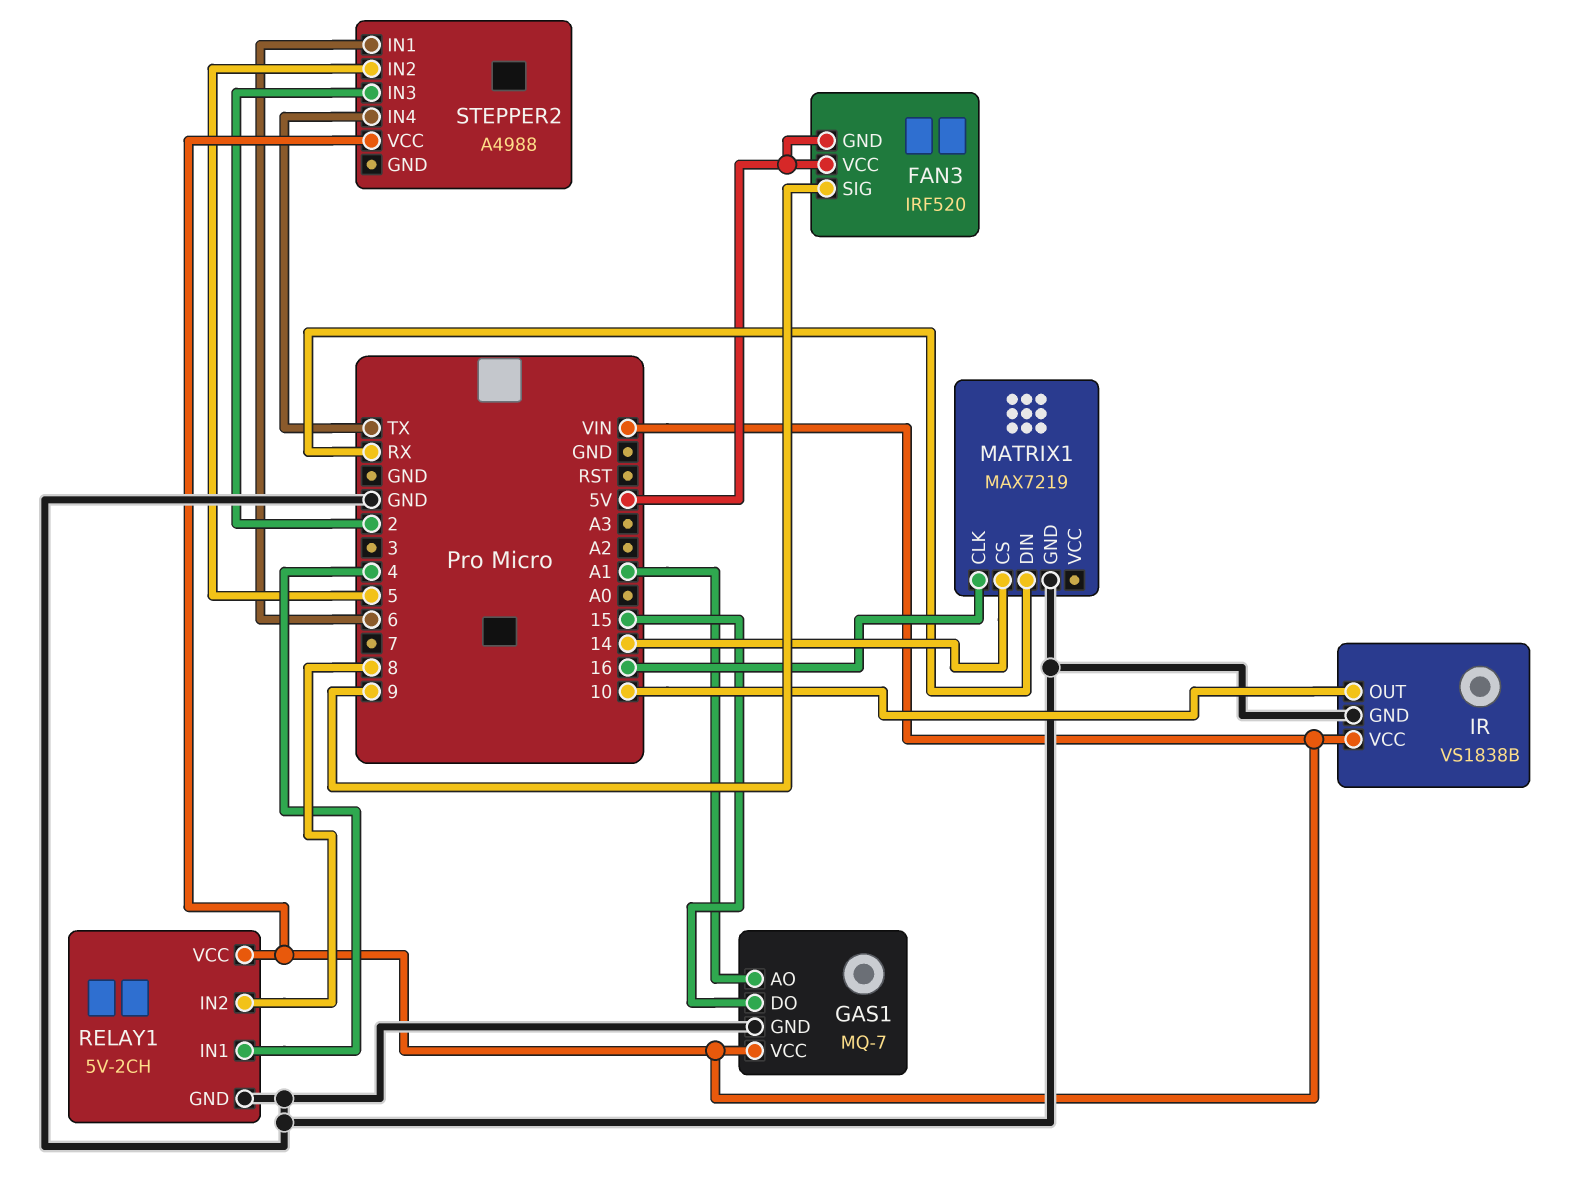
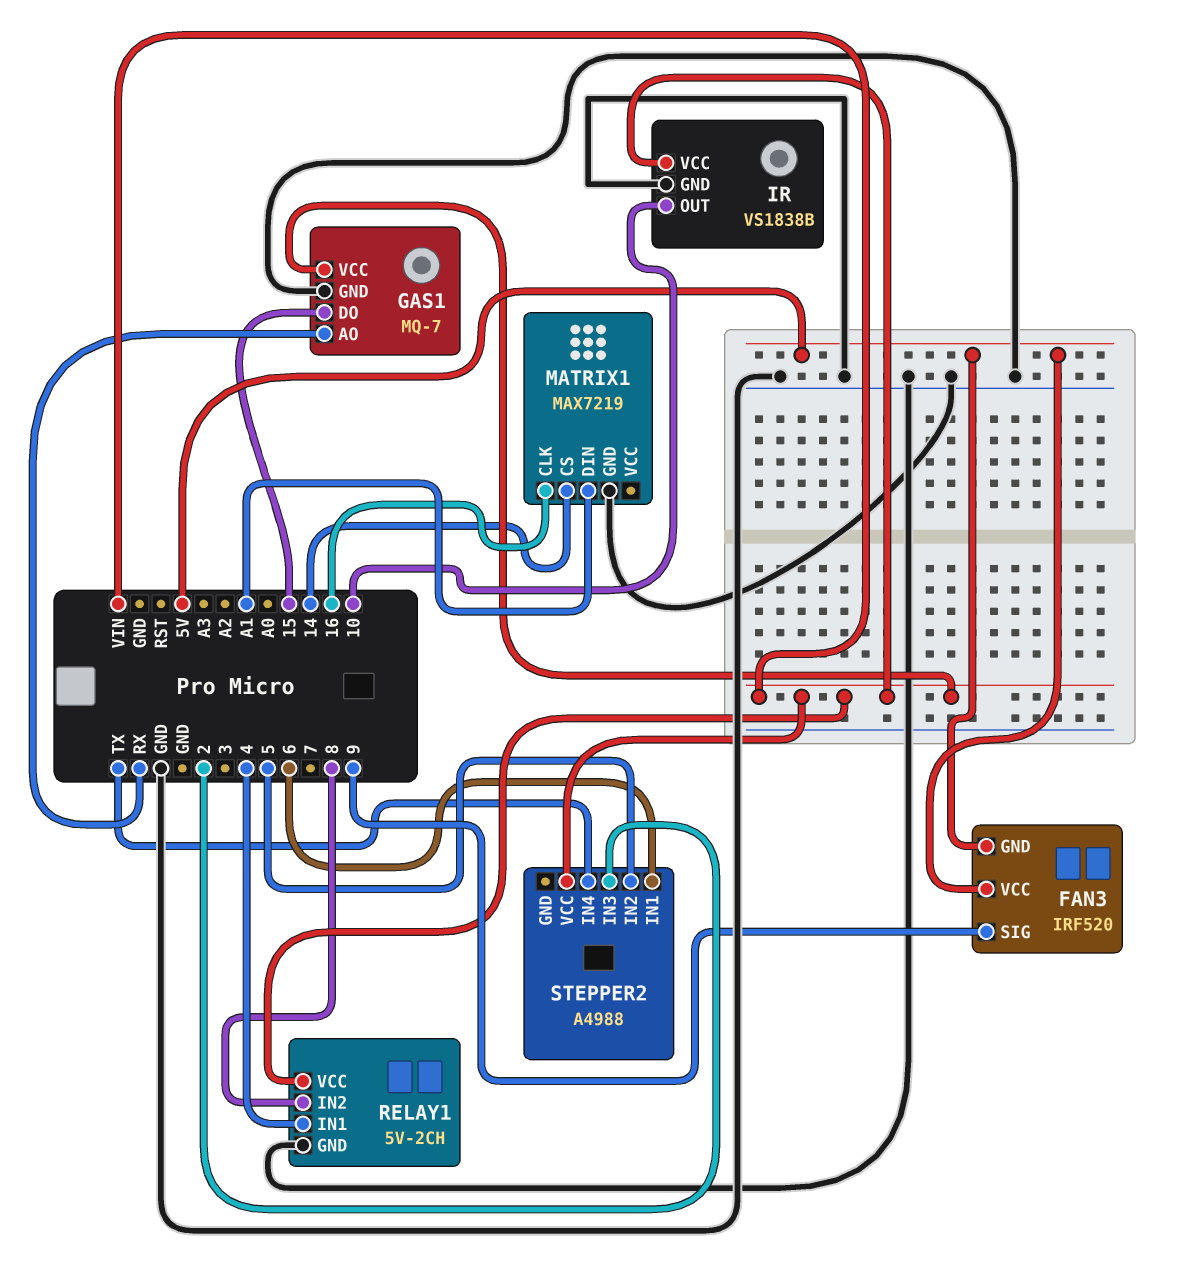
GAS1 pin AO: A1 -> RX
MATRIX1 pin DIN: RX -> A1

